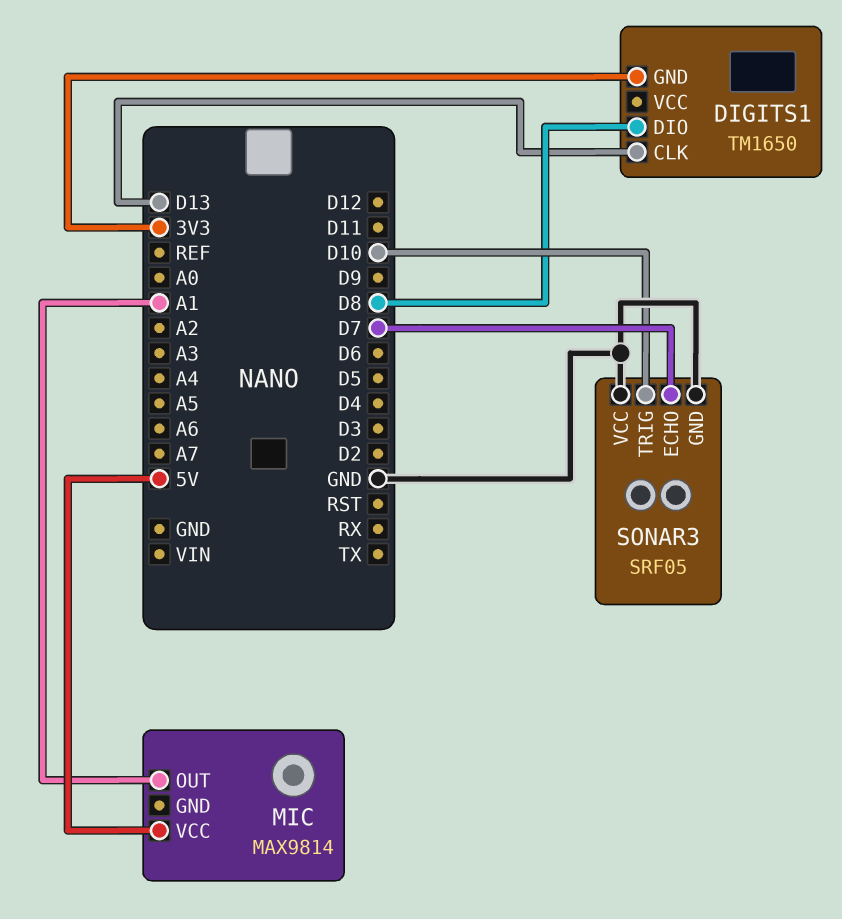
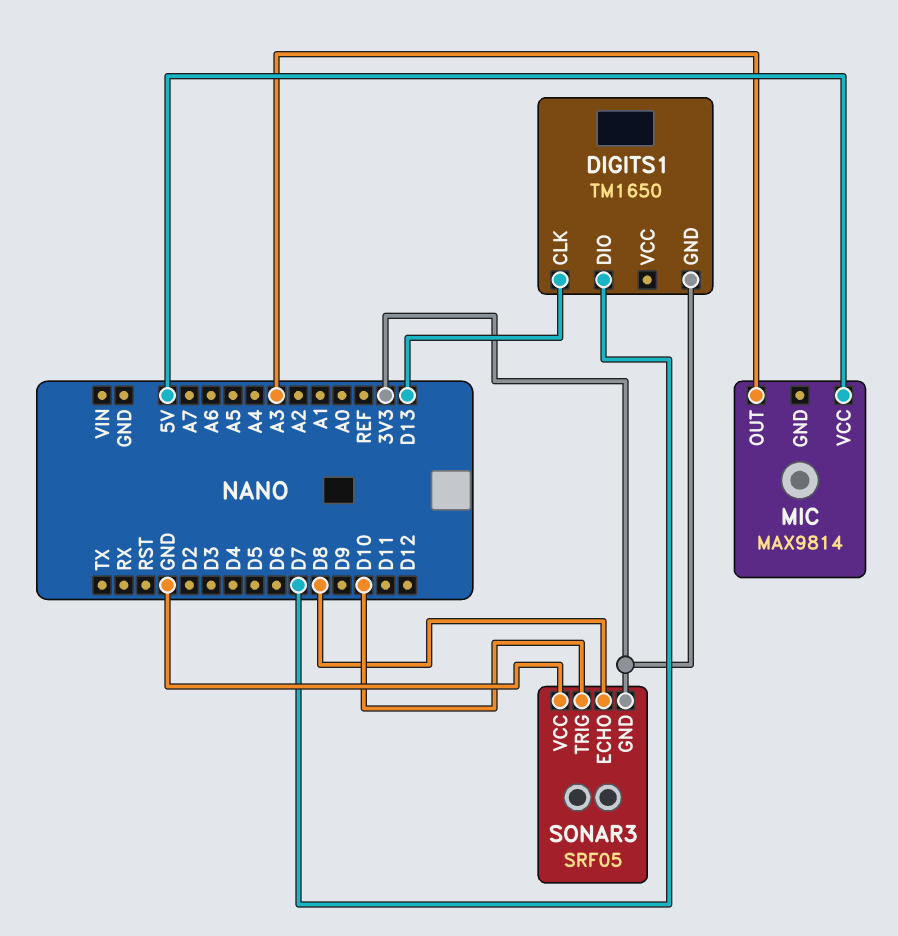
DIGITS1 pin DIO: D8 -> D7
MIC pin OUT: A1 -> A3
SONAR3 pin ECHO: D7 -> D8
SONAR3 pin GND: GND -> 3V3

